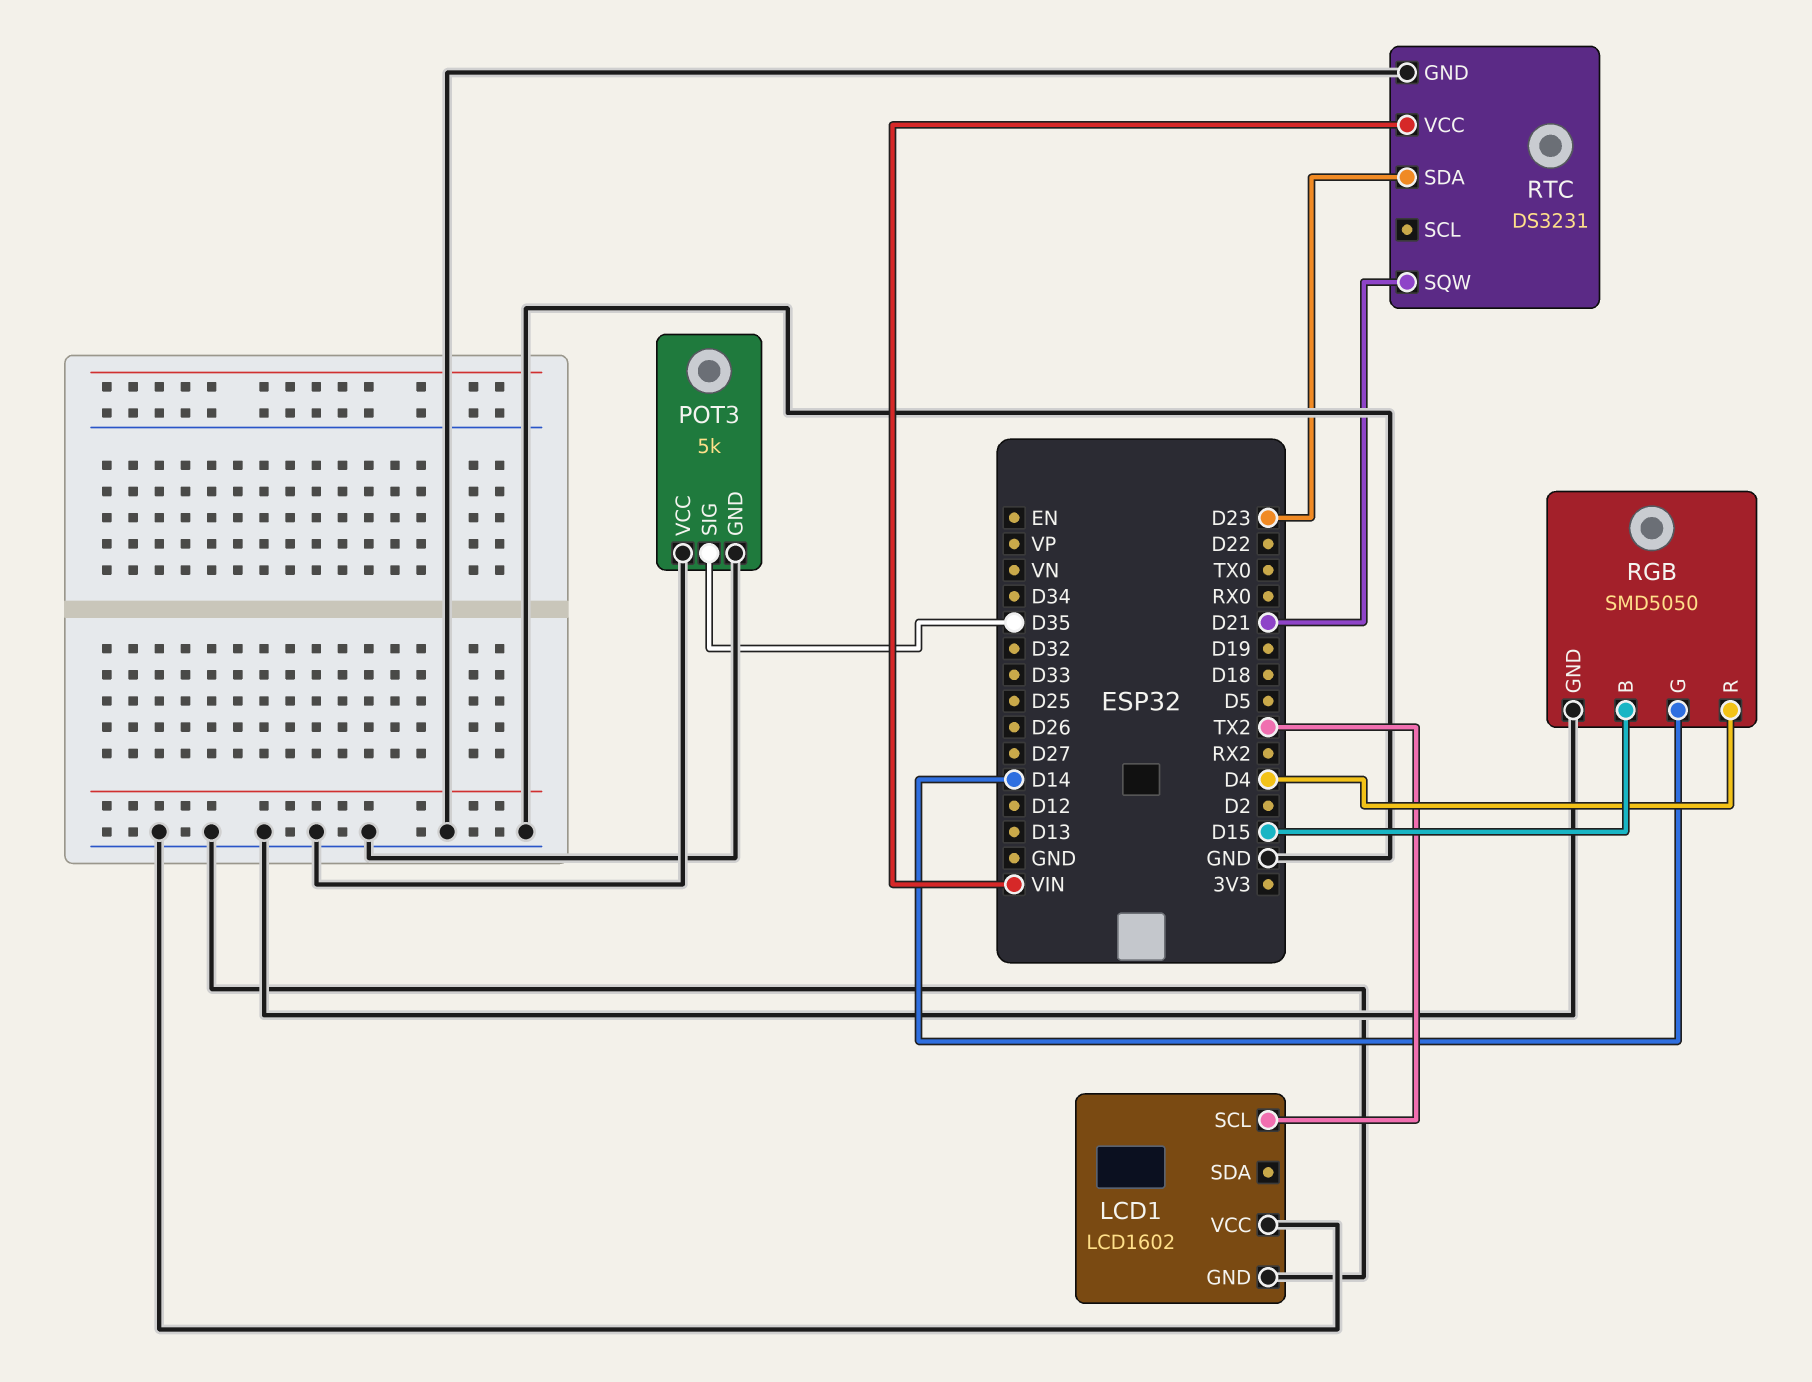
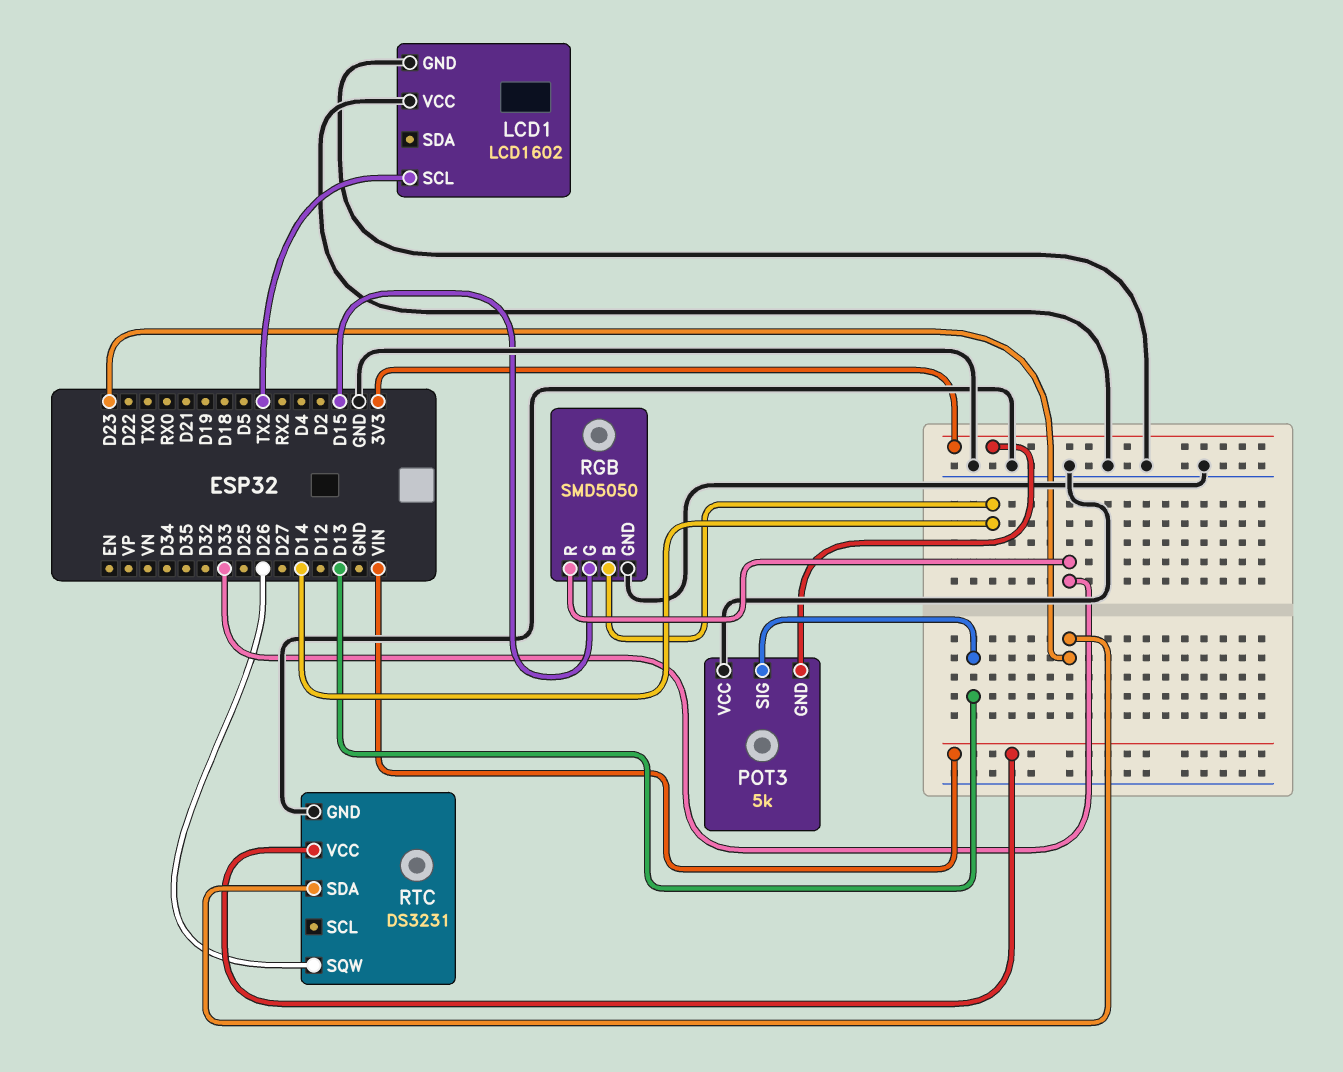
POT3 pin GND: GND -> 3V3
POT3 pin SIG: D35 -> D13
RGB pin B: D15 -> D14
RGB pin G: D14 -> D15
RGB pin R: D4 -> D33
RTC pin SQW: D21 -> D26

